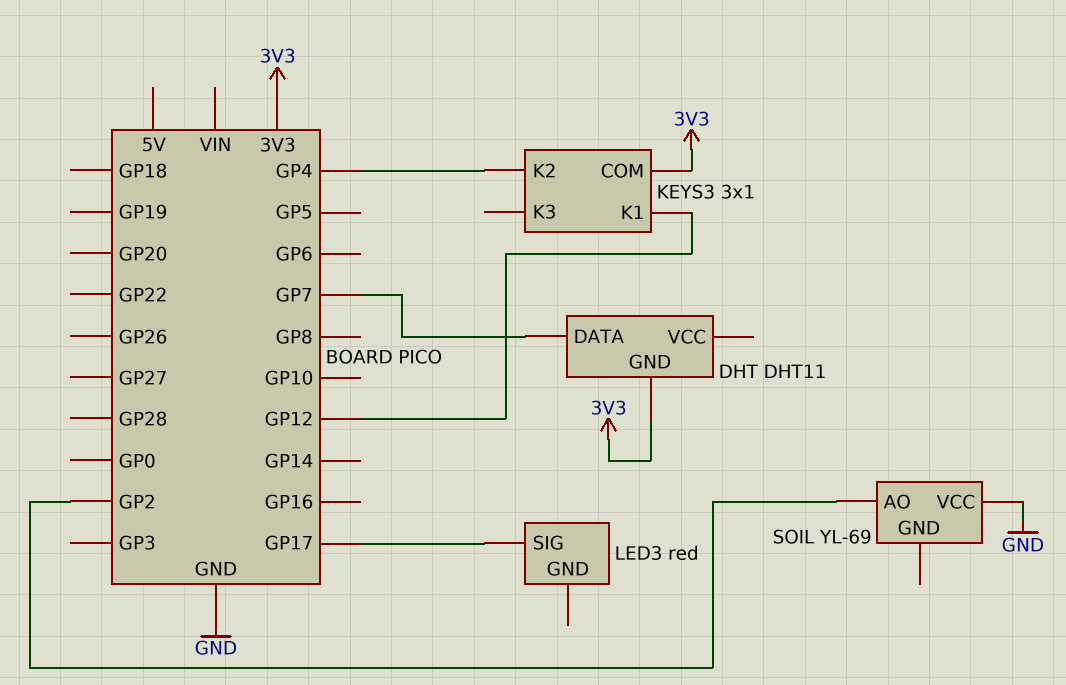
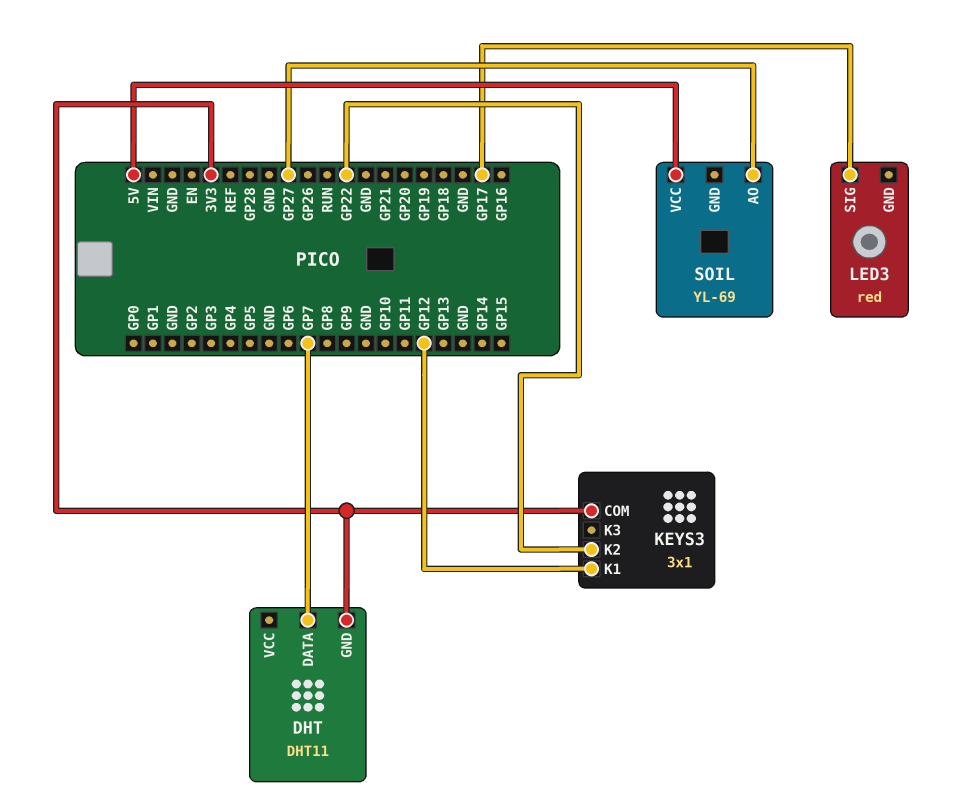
KEYS3 pin K2: GP4 -> GP22
SOIL pin AO: GP2 -> GP27
SOIL pin VCC: GND -> 5V

